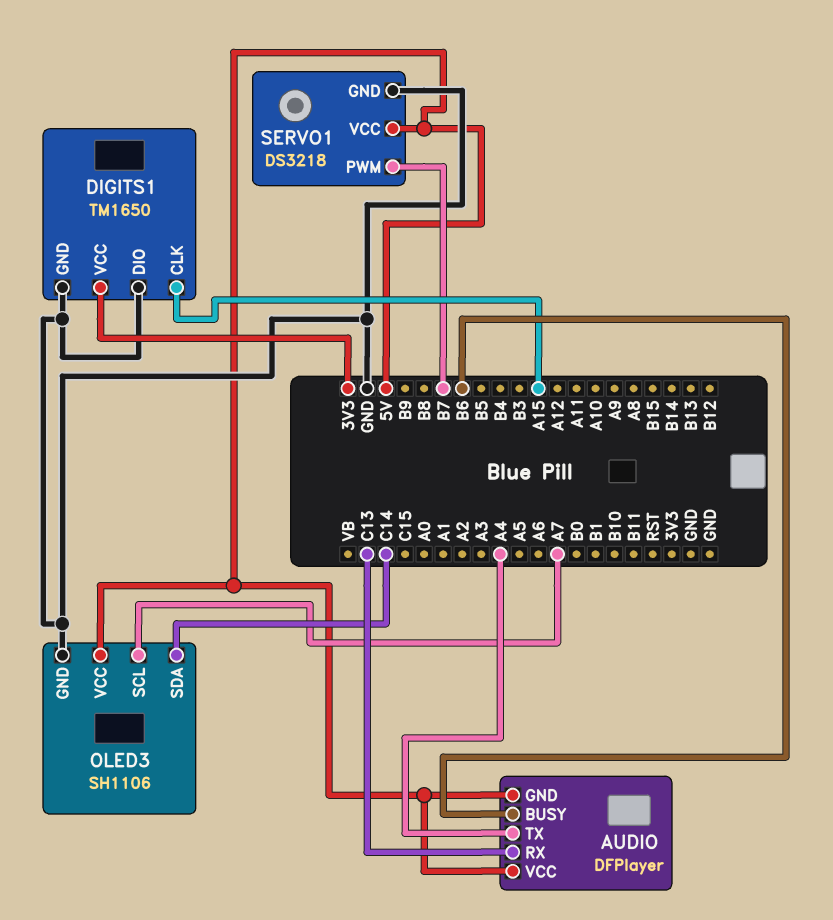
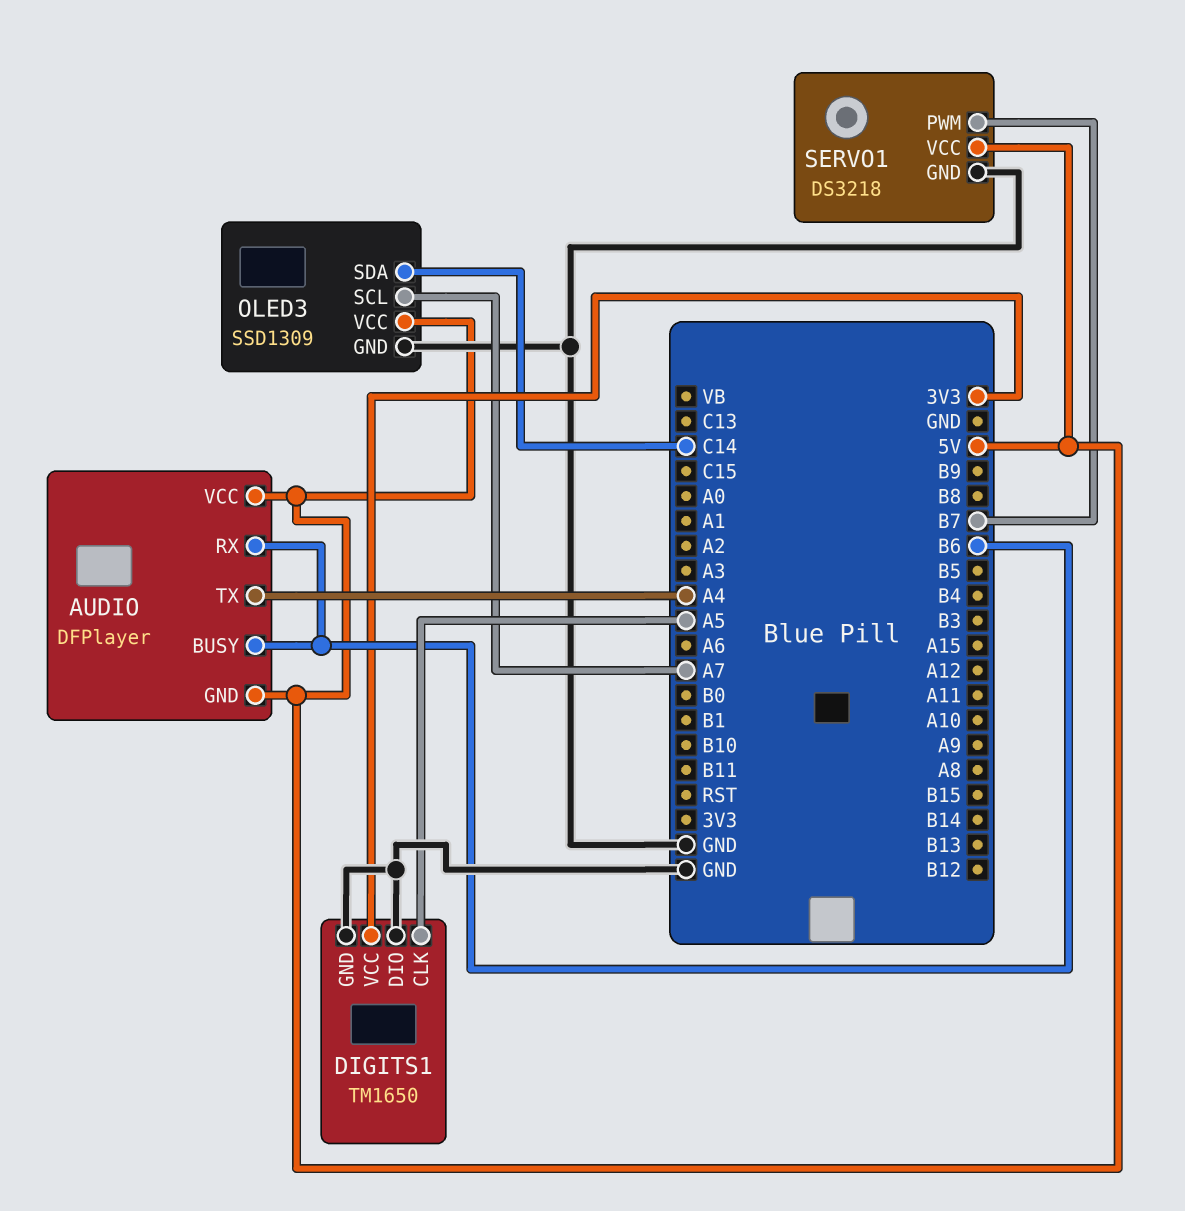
AUDIO pin RX: C13 -> B6
DIGITS1 pin CLK: A15 -> A5
OLED3: SH1106 -> SSD1309

